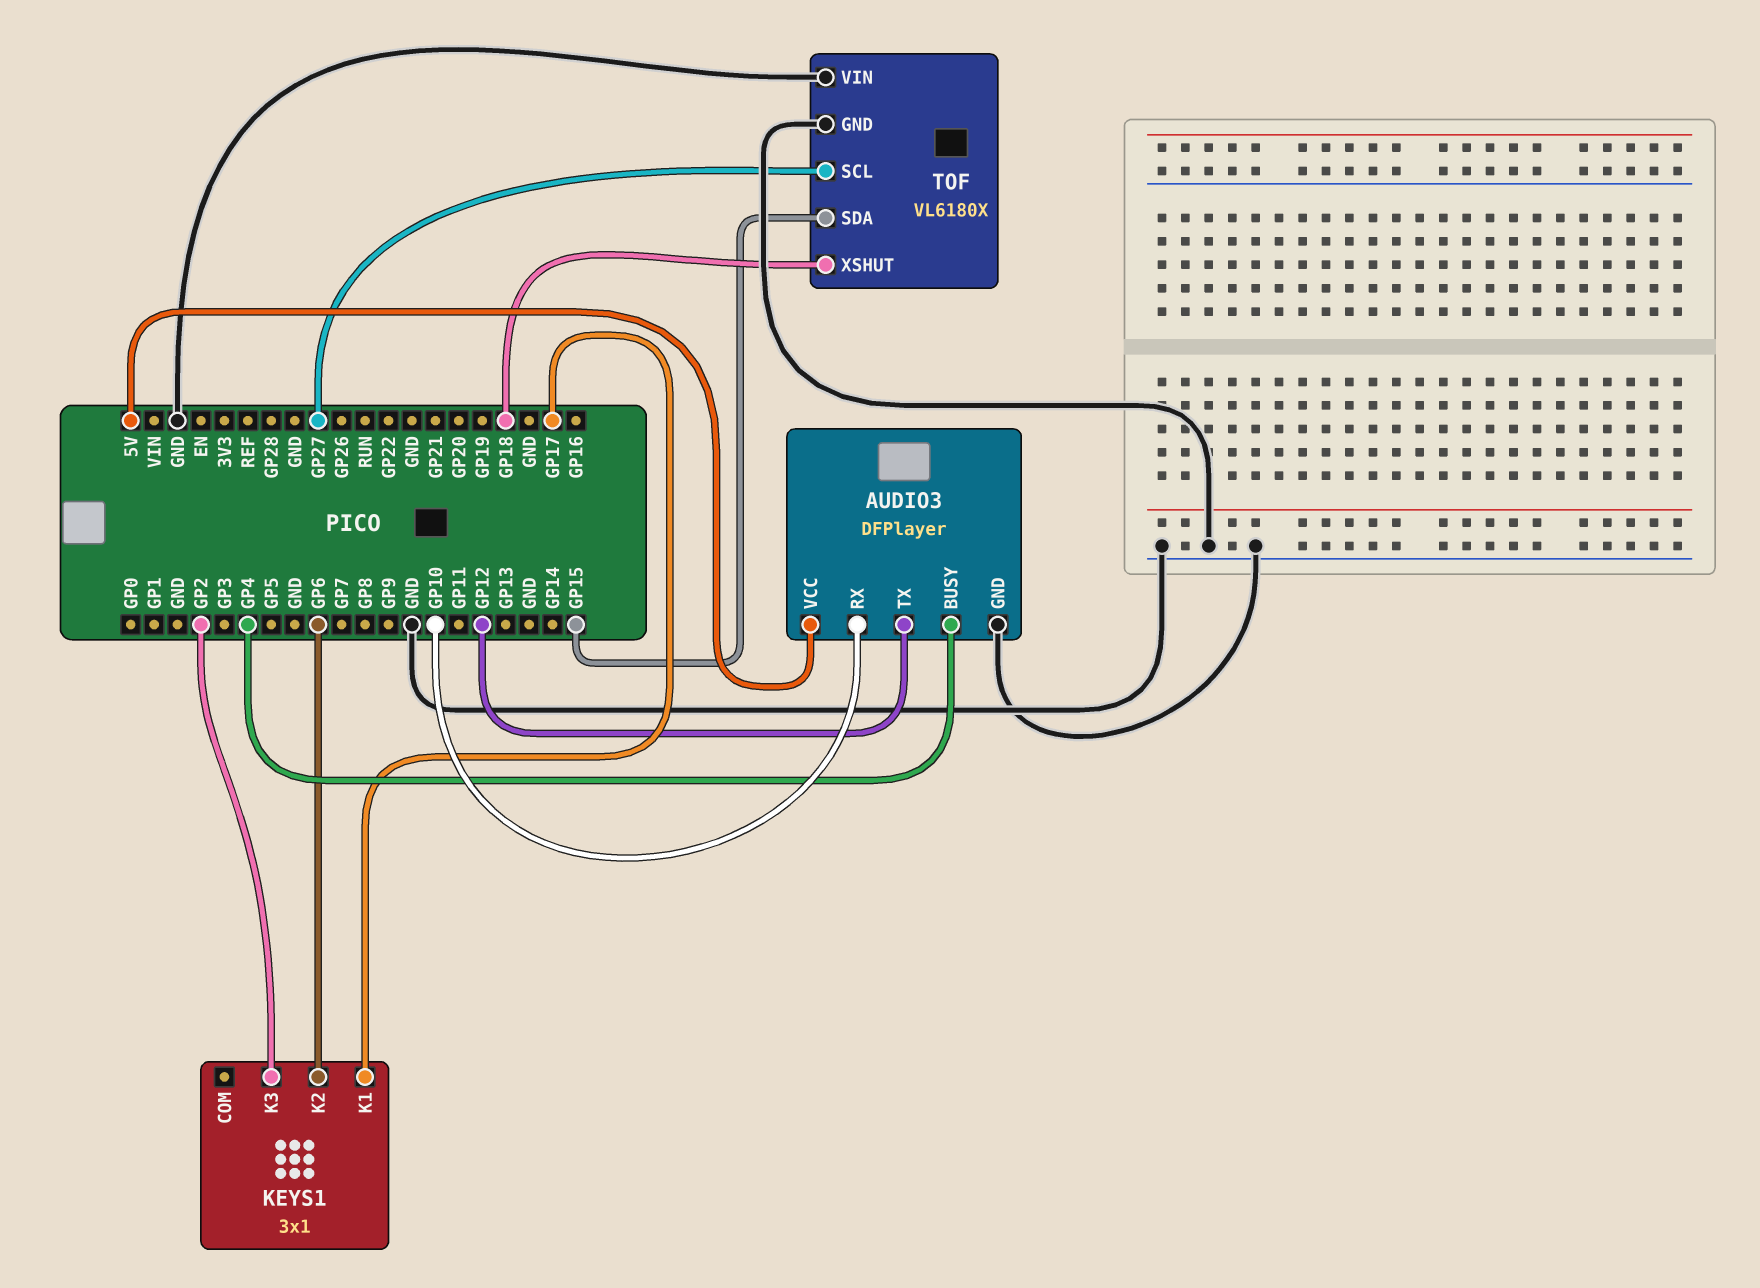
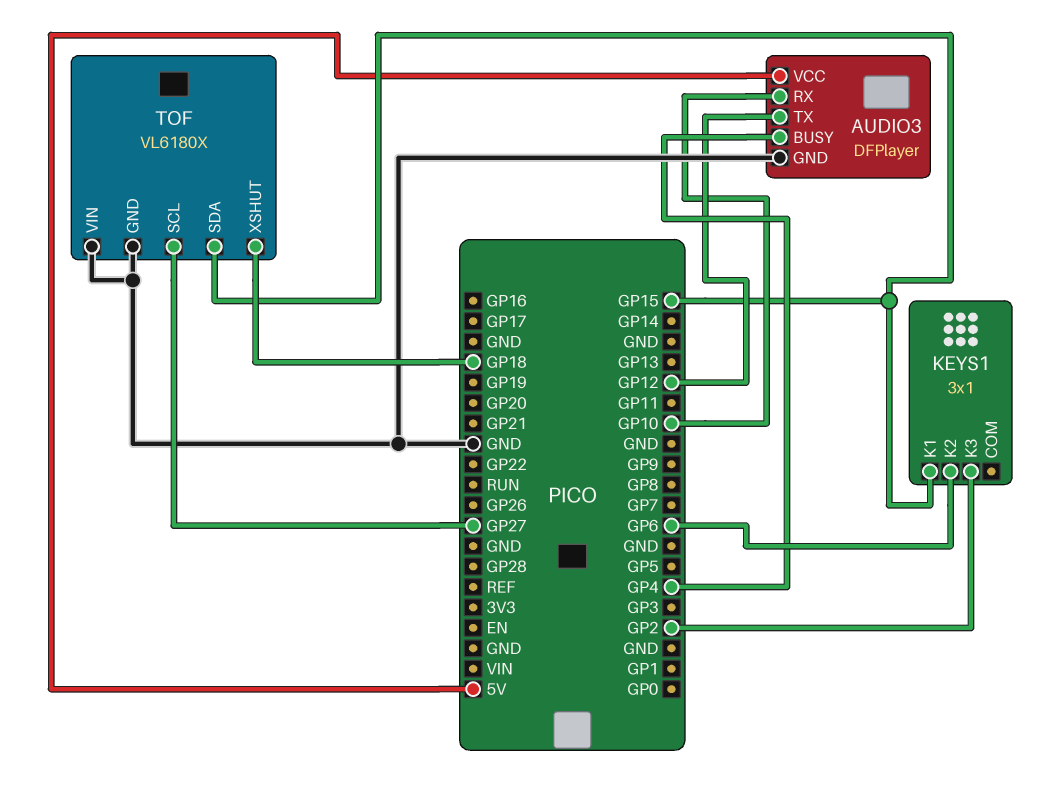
KEYS1 pin K1: GP17 -> GP15

